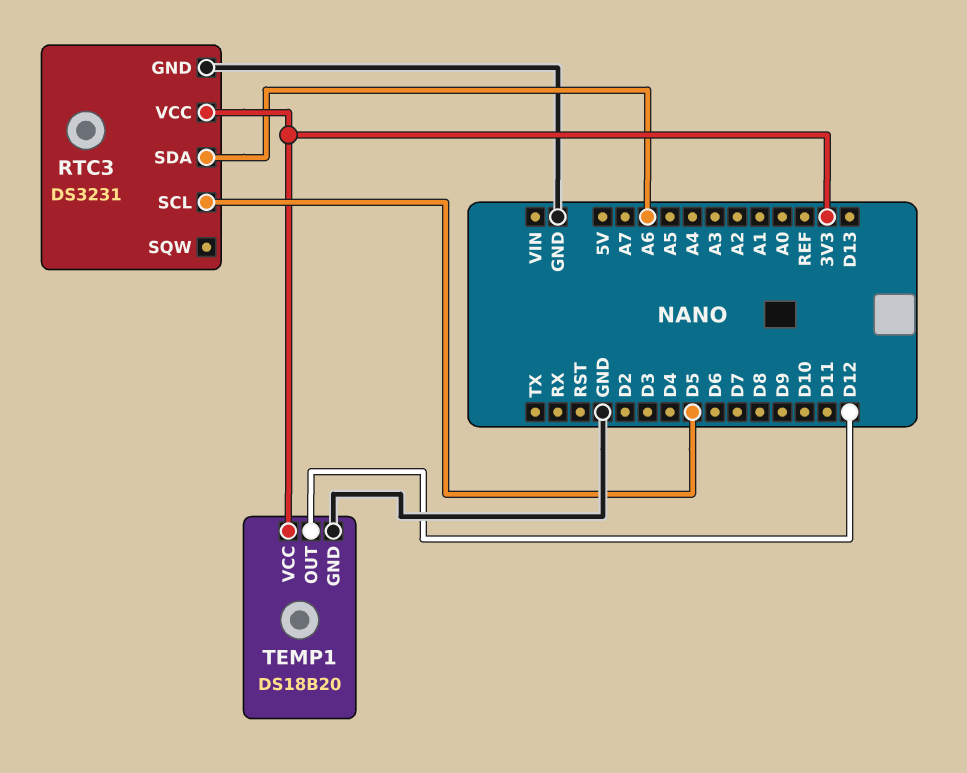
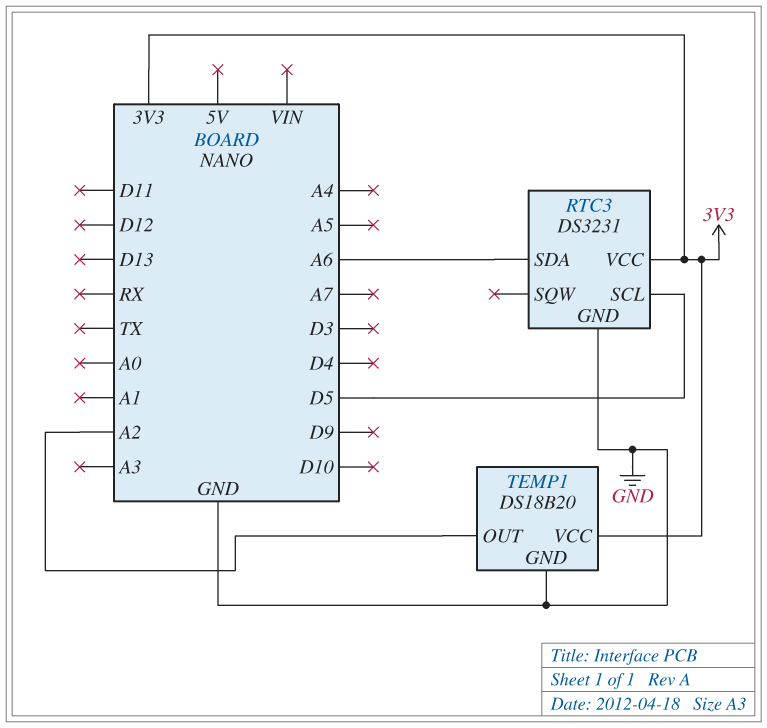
TEMP1 pin OUT: D12 -> A2

